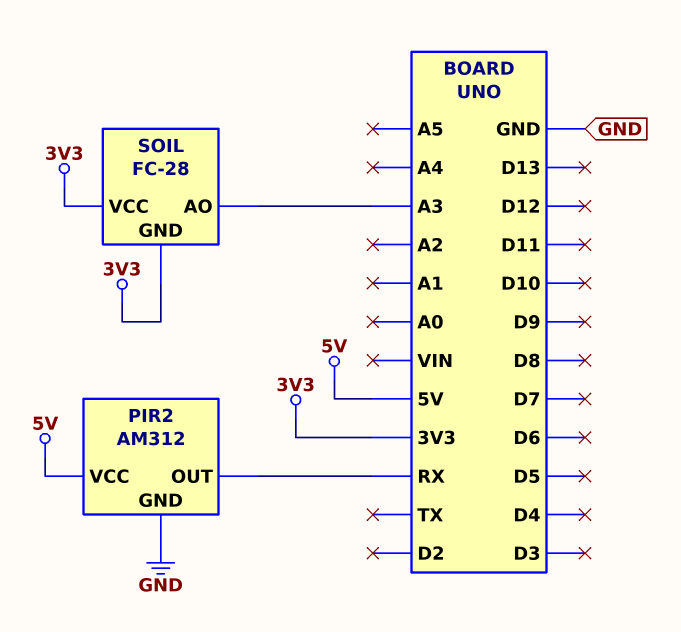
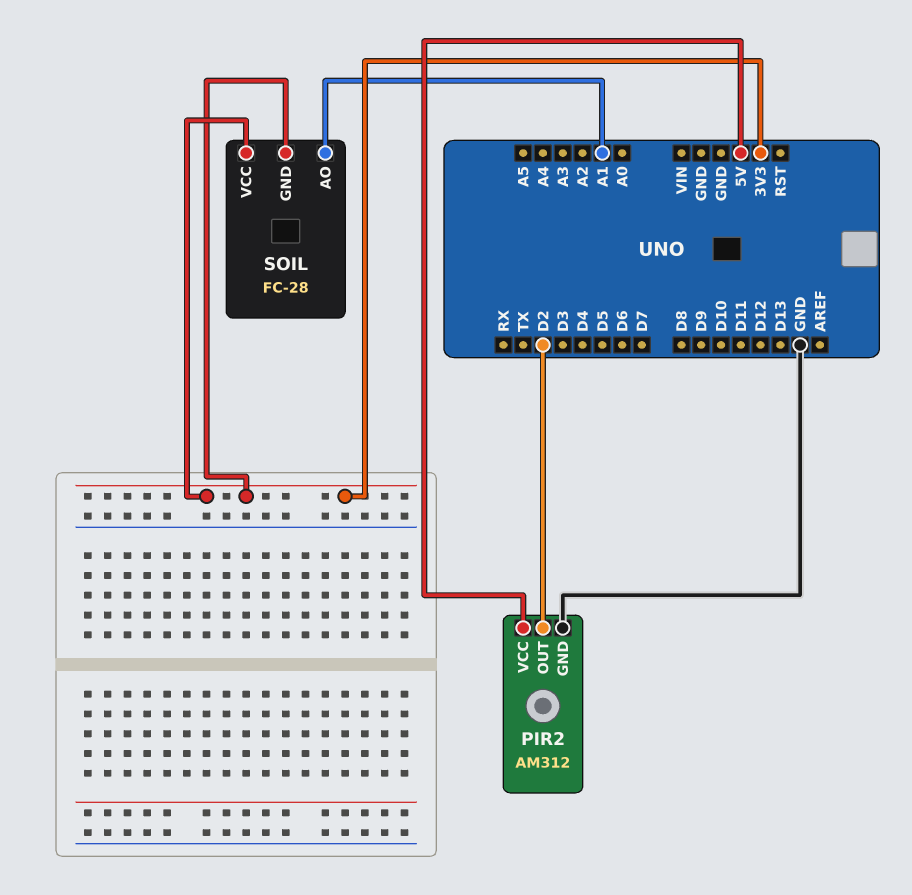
PIR2 pin OUT: RX -> D2
SOIL pin AO: A3 -> A1

